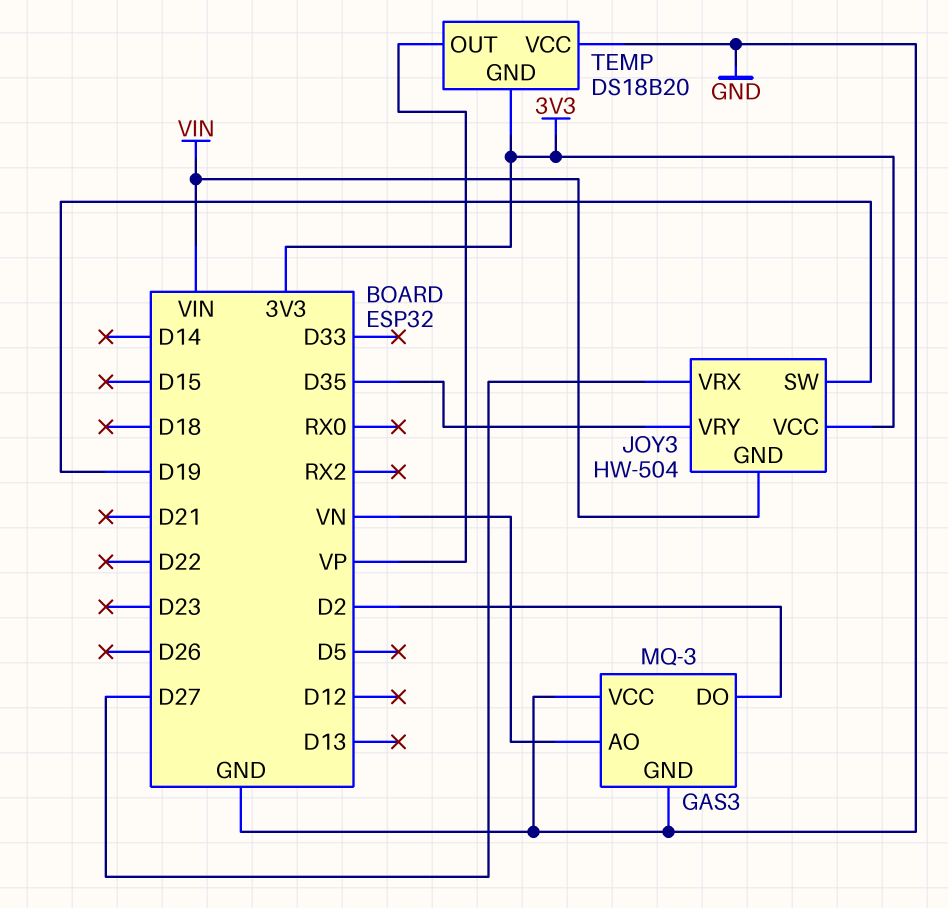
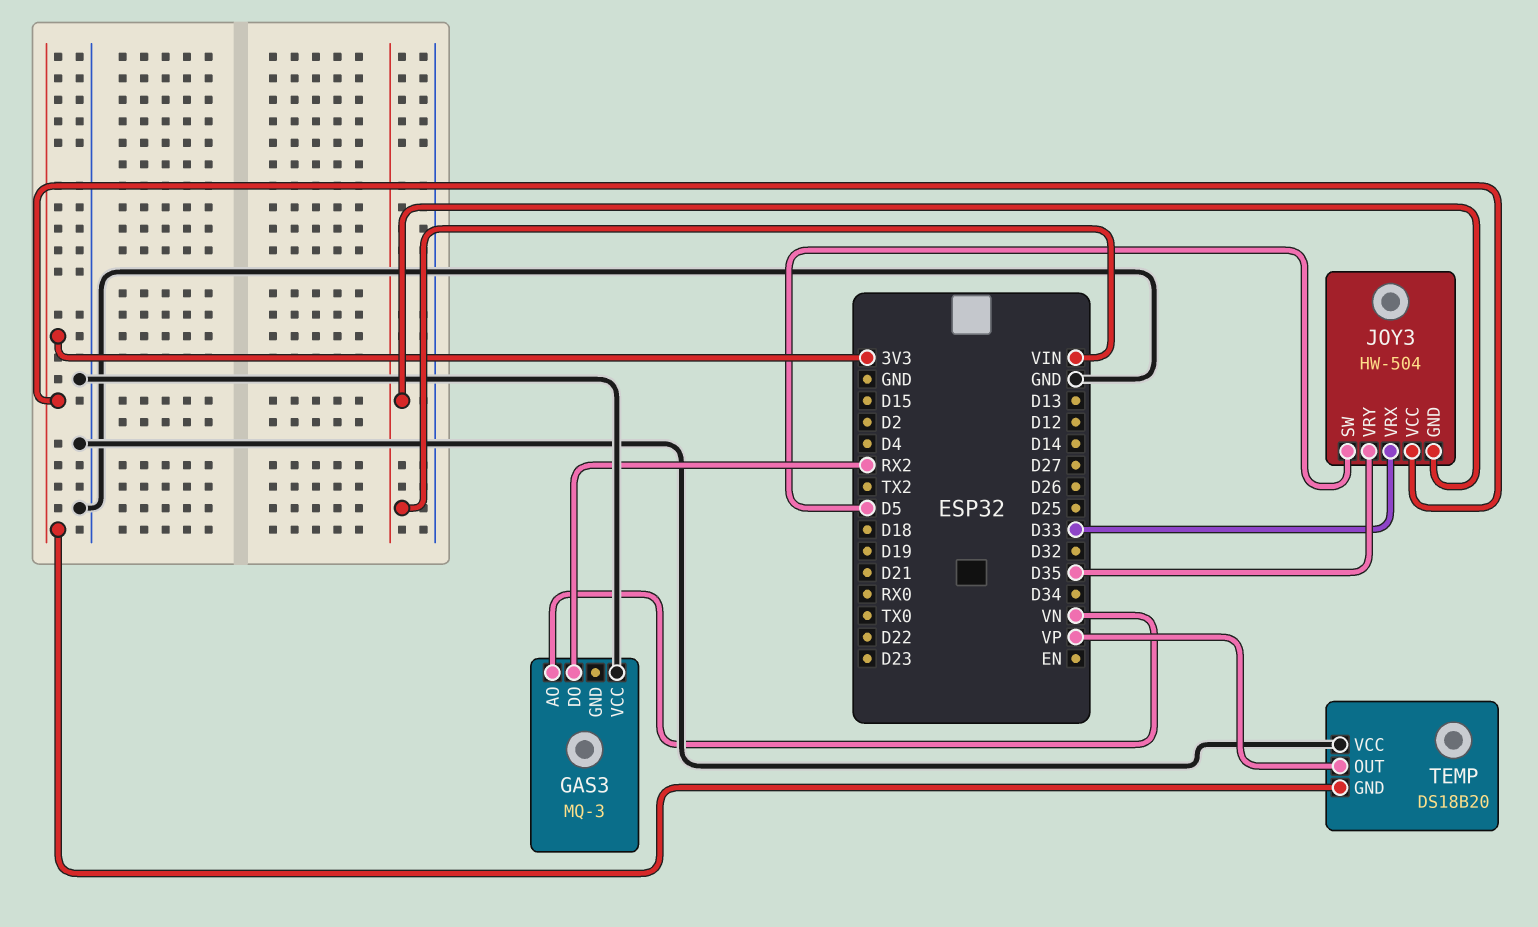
GAS3 pin DO: D2 -> RX2
GAS3 pin GND: GND -> none
JOY3 pin SW: D19 -> D5
JOY3 pin VRX: D27 -> D33

